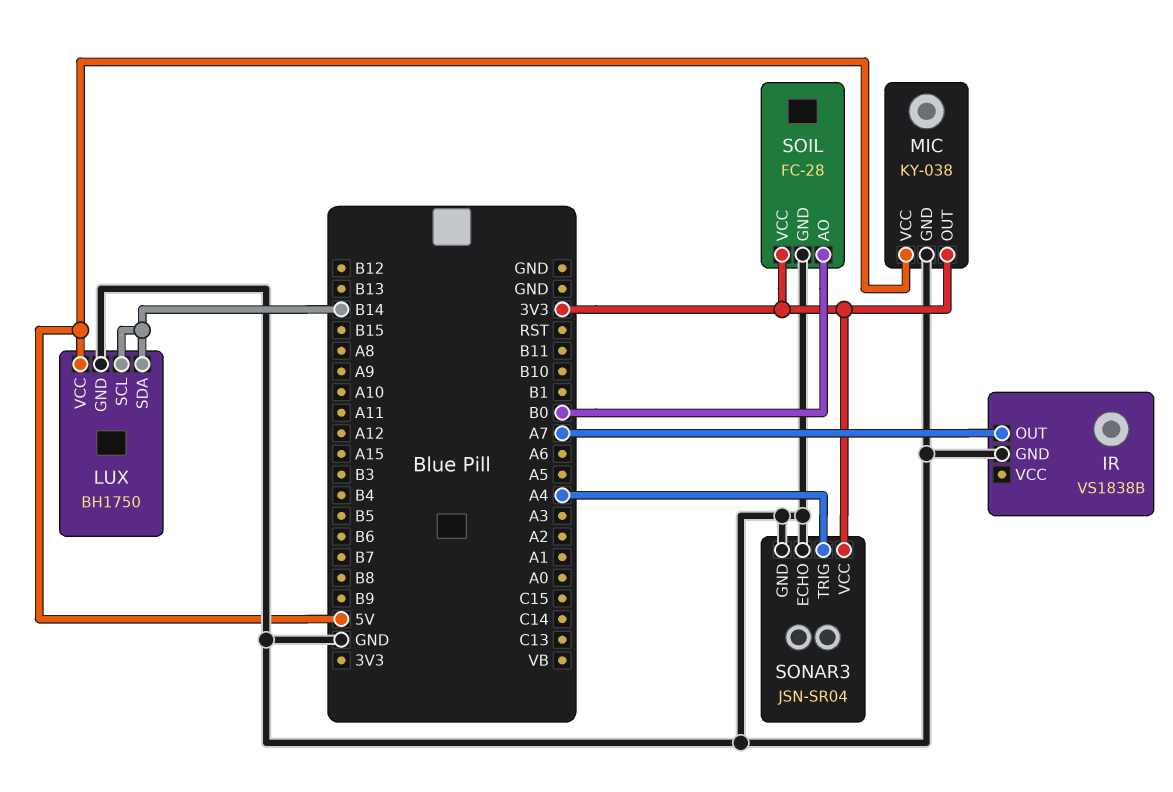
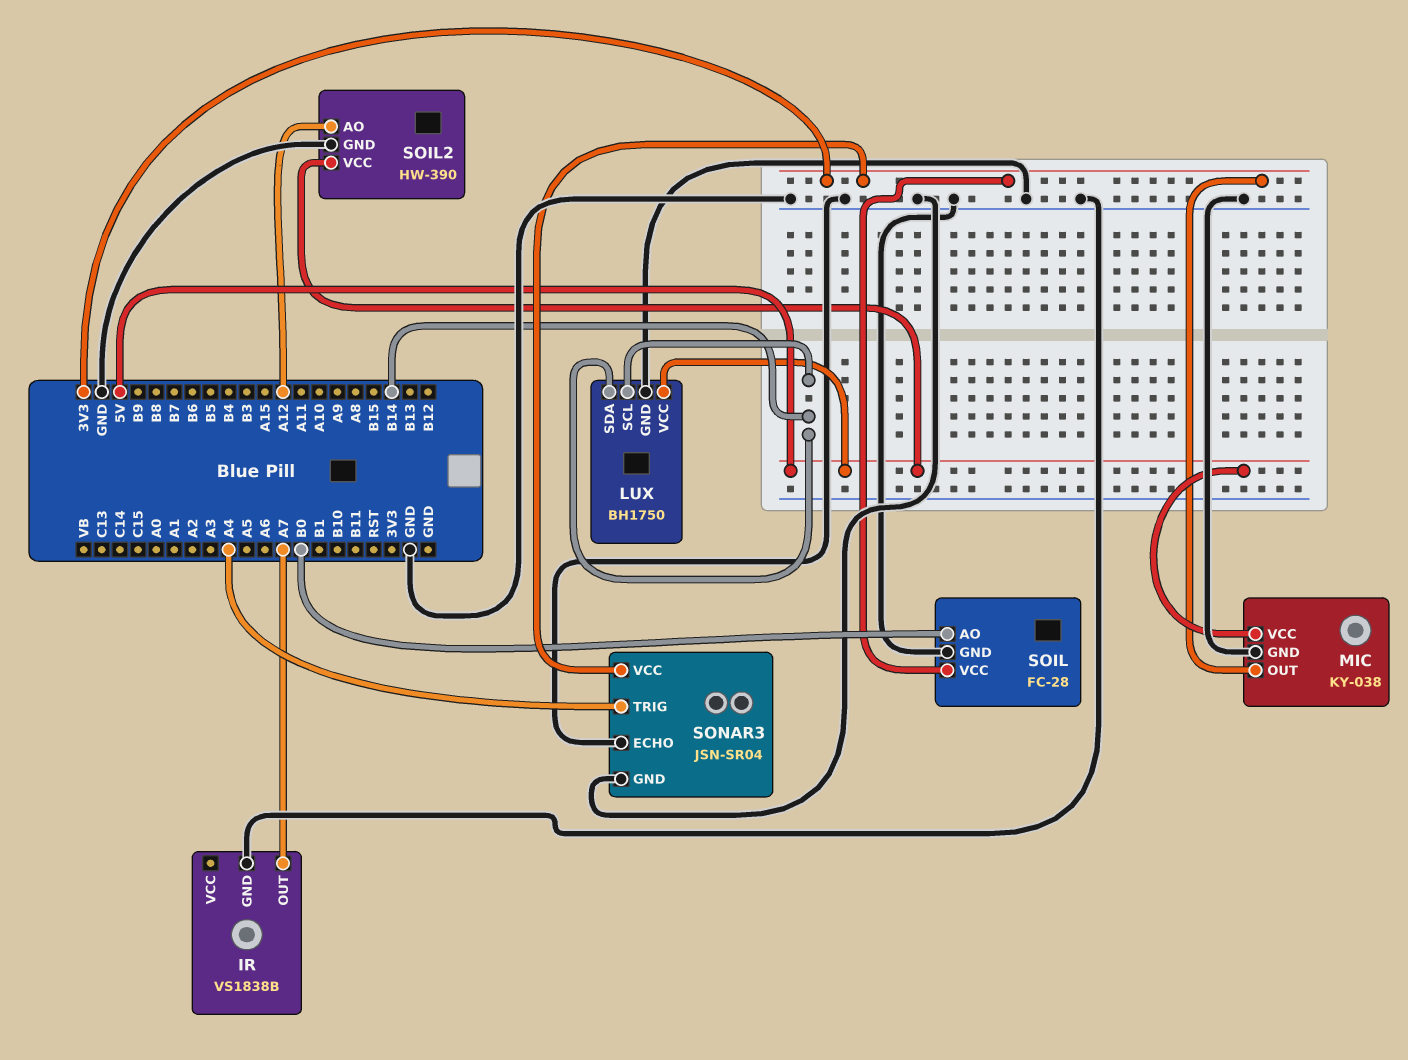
SOIL2: none -> HW-390
SOIL2 pin AO: none -> A12
SOIL2 pin GND: none -> GND
SOIL2 pin VCC: none -> 5V

